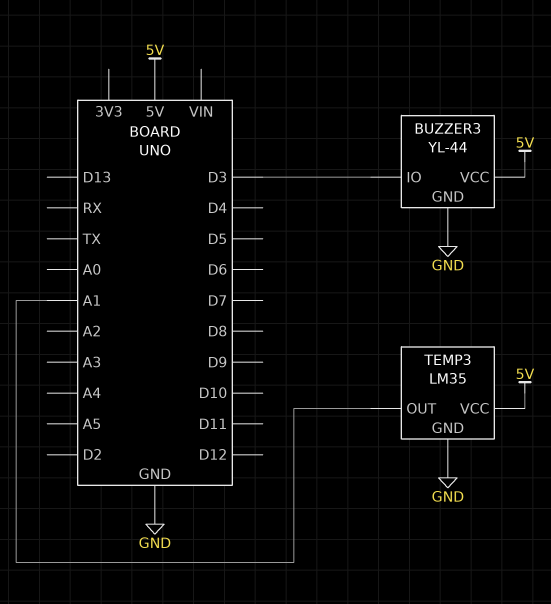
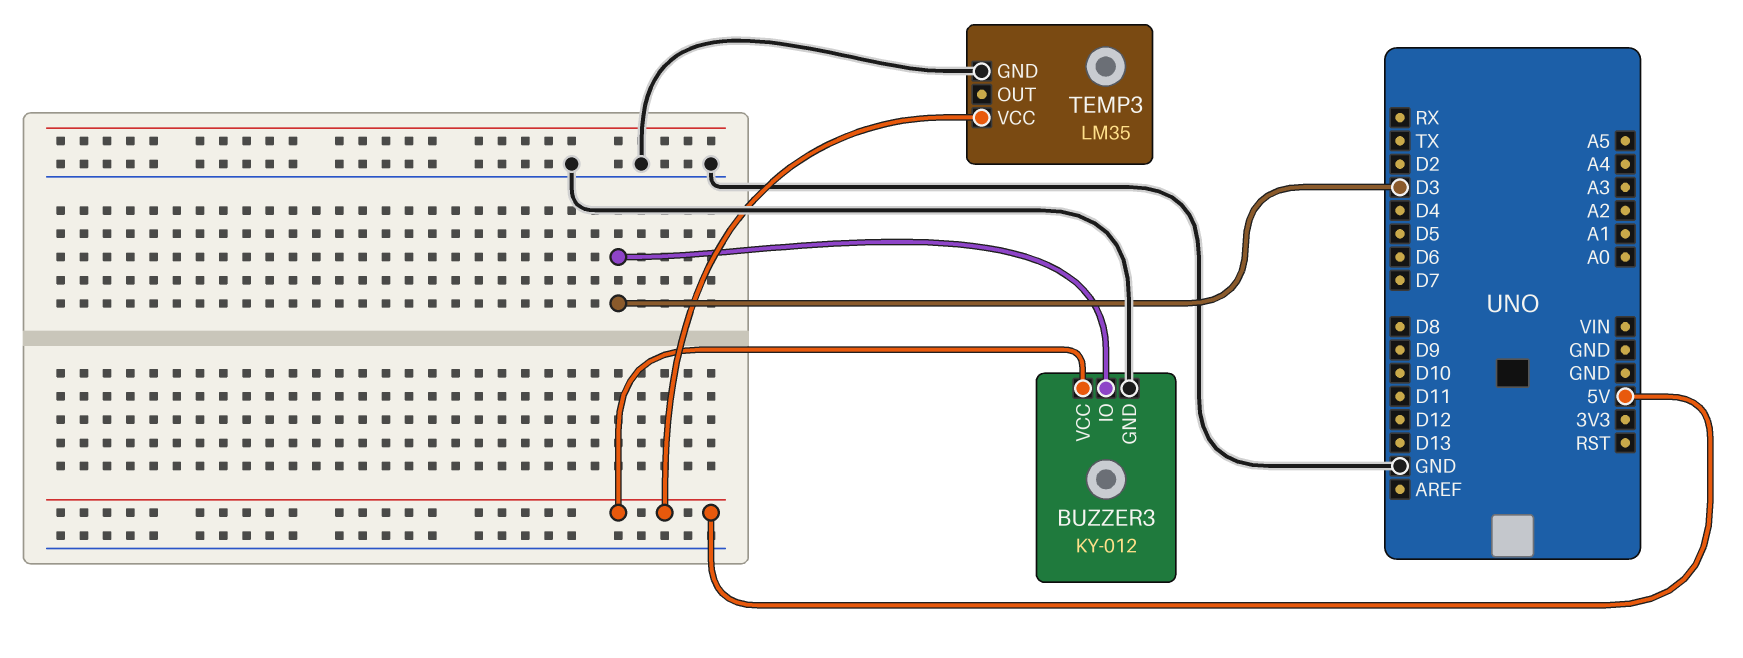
BUZZER3: YL-44 -> KY-012
TEMP3 pin OUT: A1 -> none

